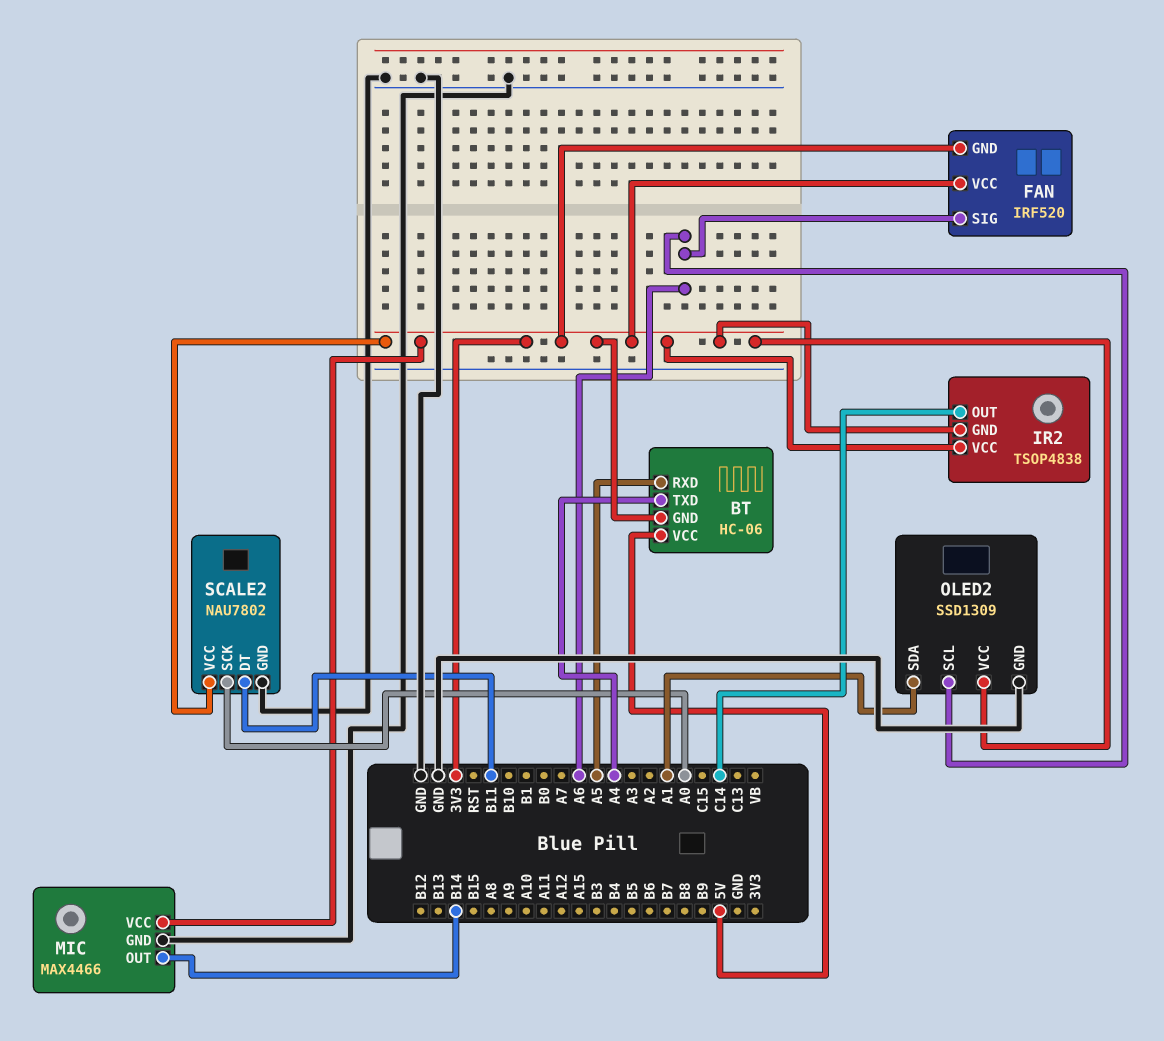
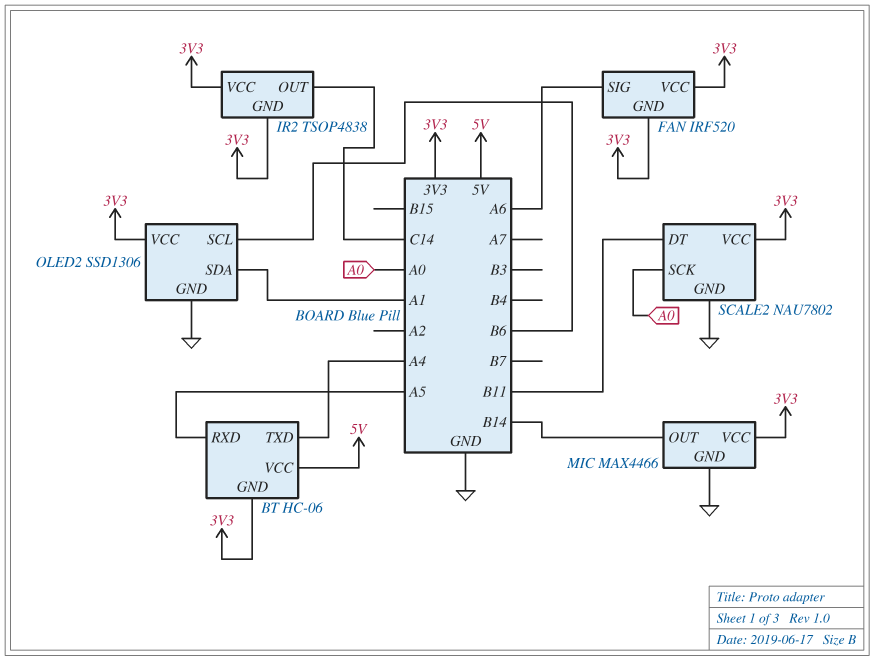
OLED2: SSD1309 -> SSD1306
OLED2 pin SCL: A6 -> B6

